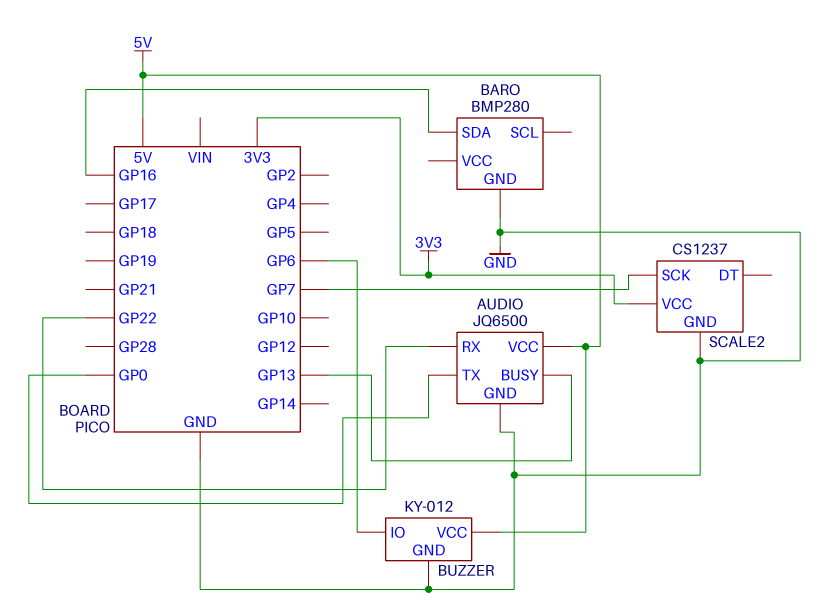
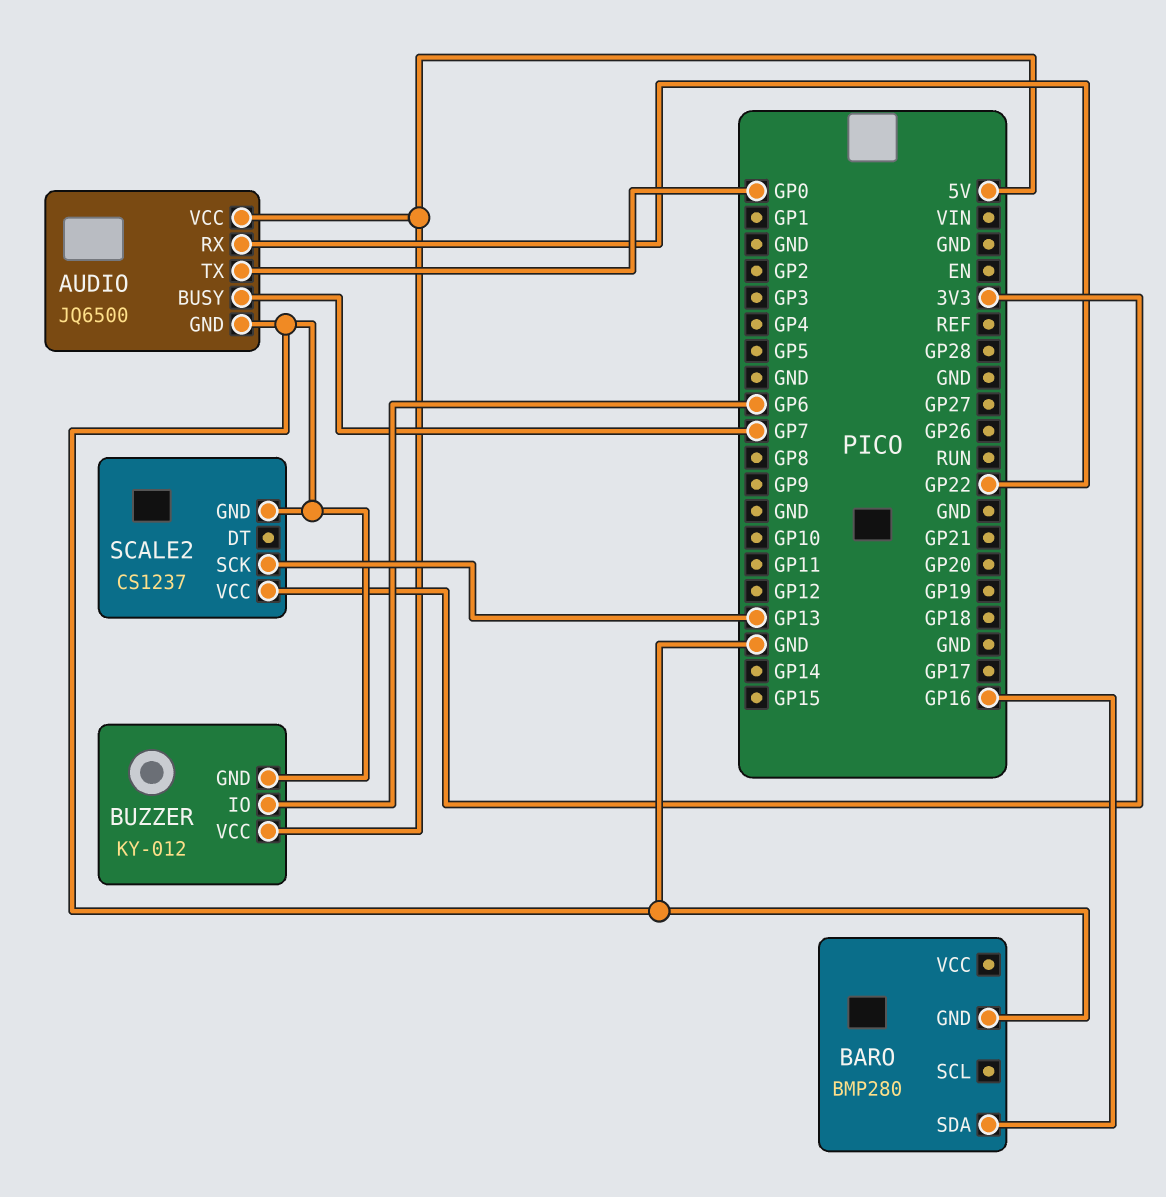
AUDIO pin BUSY: GP13 -> GP7
SCALE2 pin SCK: GP7 -> GP13

